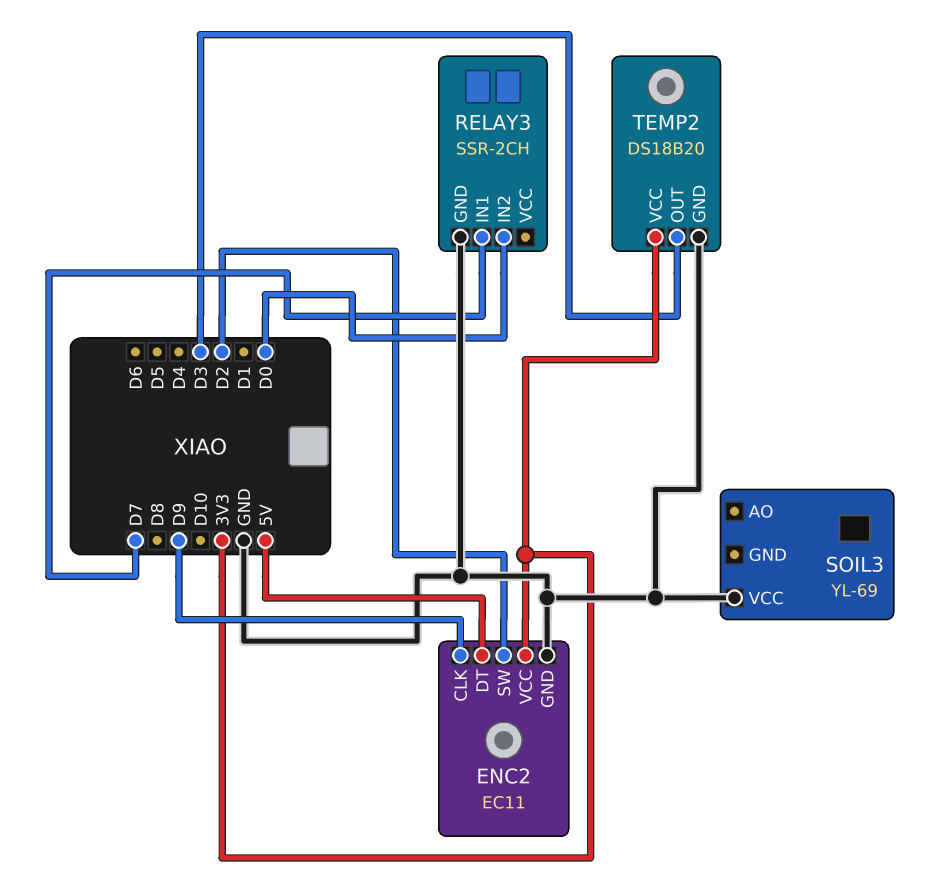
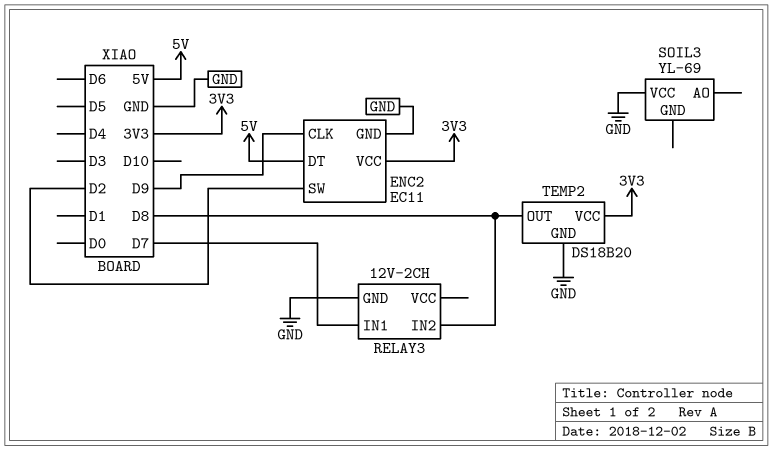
RELAY3: SSR-2CH -> 12V-2CH
RELAY3 pin IN2: D0 -> D8
TEMP2 pin OUT: D3 -> D8

